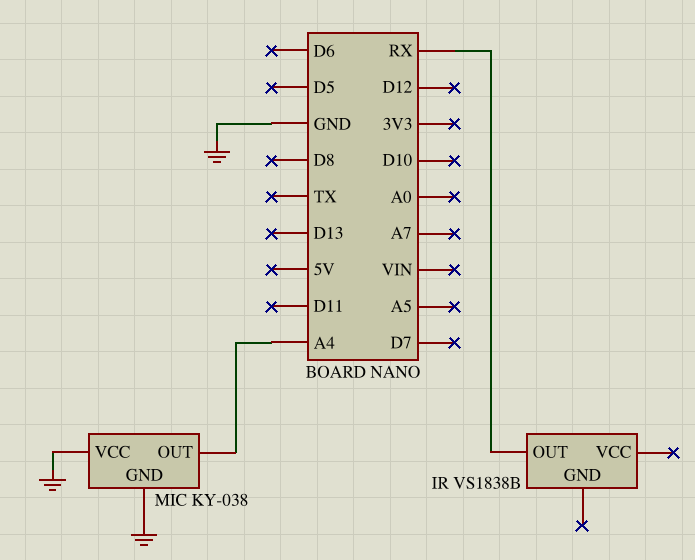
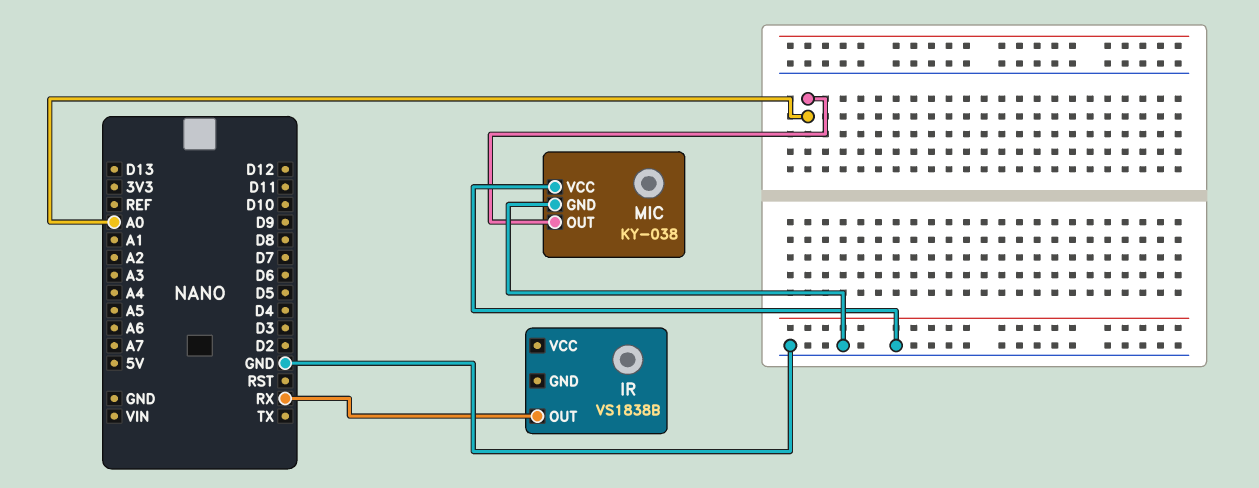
MIC pin OUT: A4 -> A0

